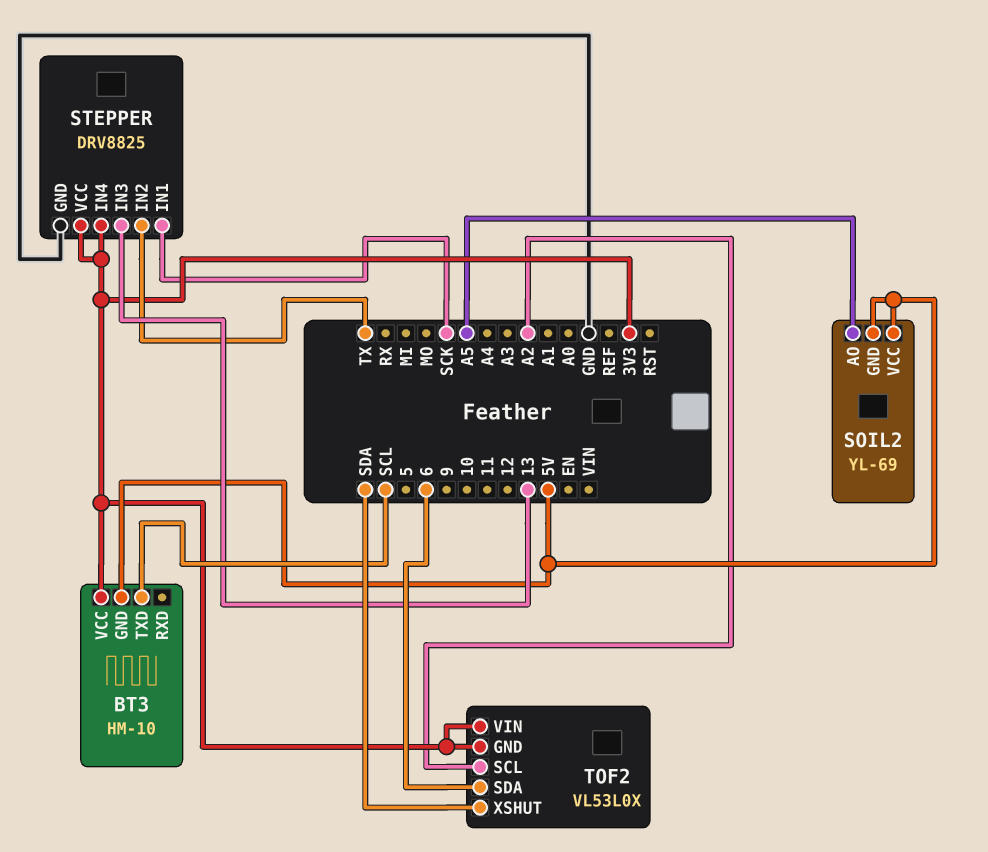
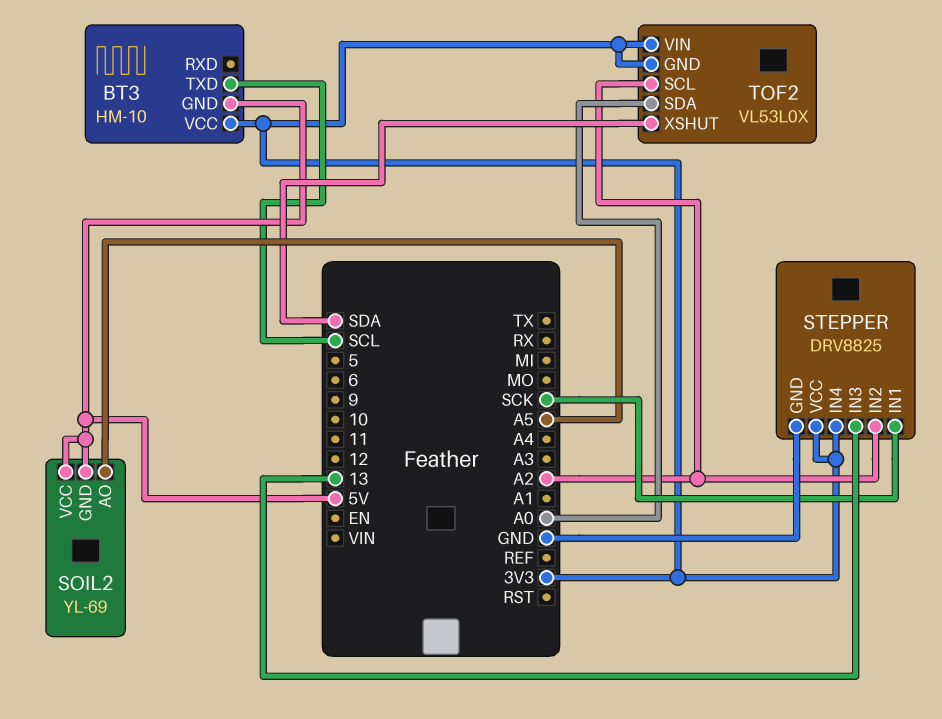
STEPPER pin IN2: TX -> A2
TOF2 pin SDA: 6 -> A0

